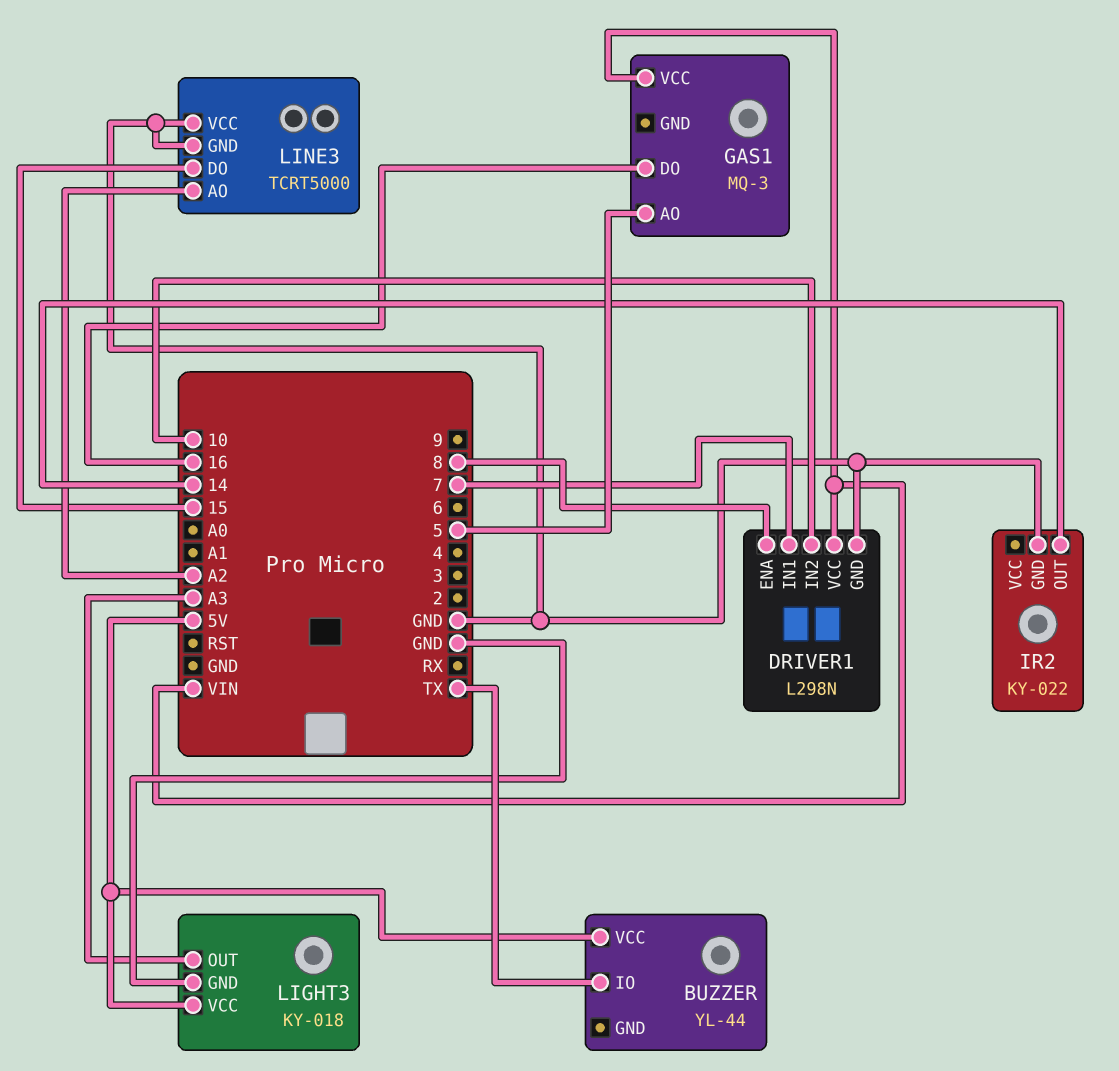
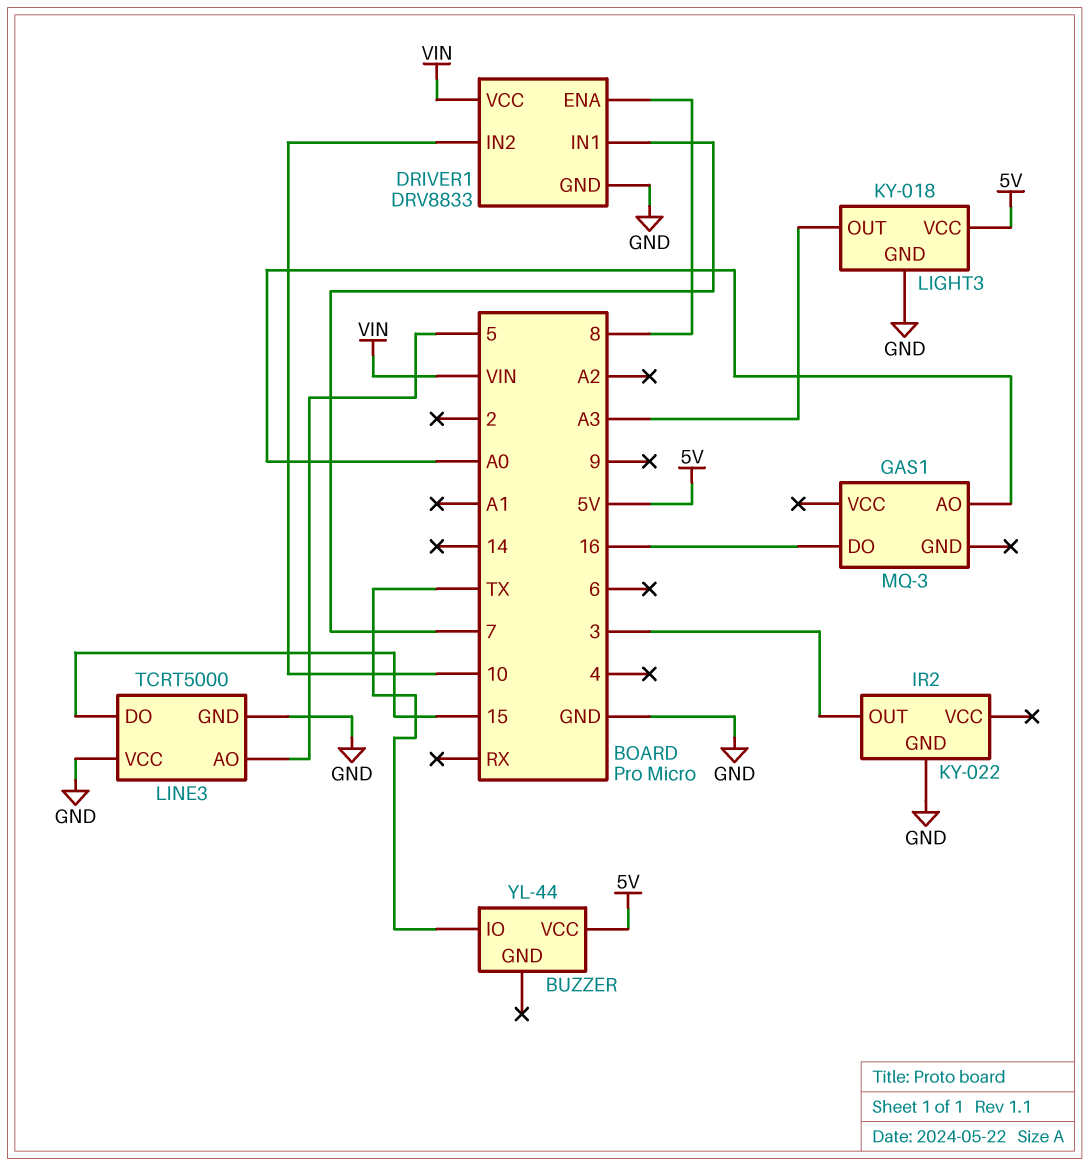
DRIVER1: L298N -> DRV8833
GAS1 pin AO: 5 -> A0
GAS1 pin VCC: VIN -> none
IR2 pin OUT: 14 -> 3
LINE3 pin AO: A2 -> 5

